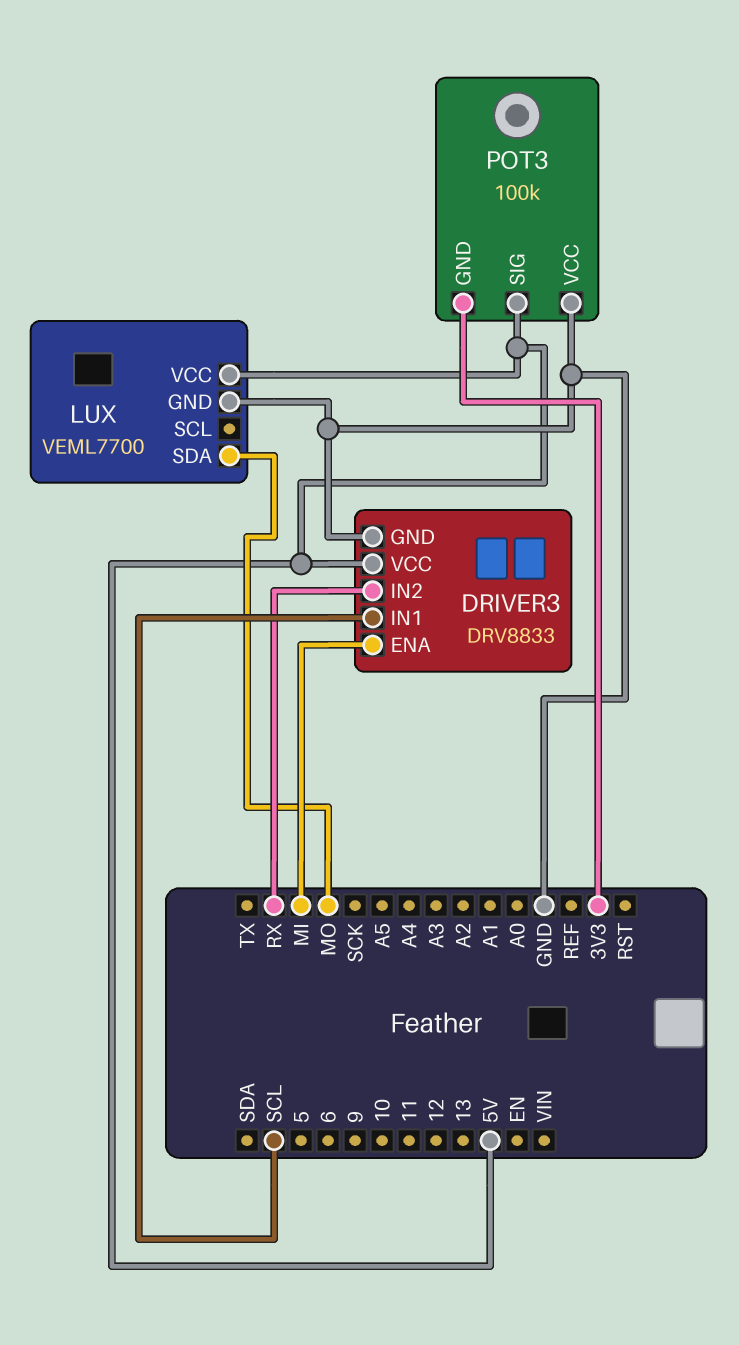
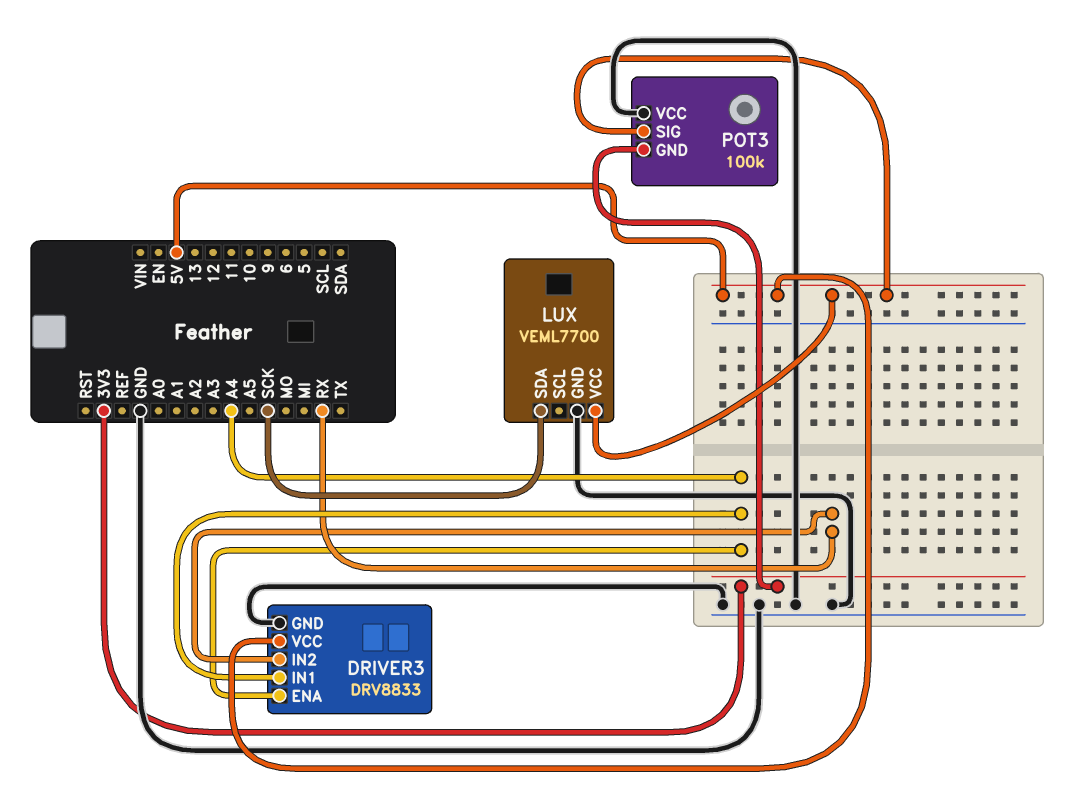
DRIVER3 pin ENA: MI -> A4
DRIVER3 pin IN1: SCL -> A4
LUX pin SDA: MO -> SCK

